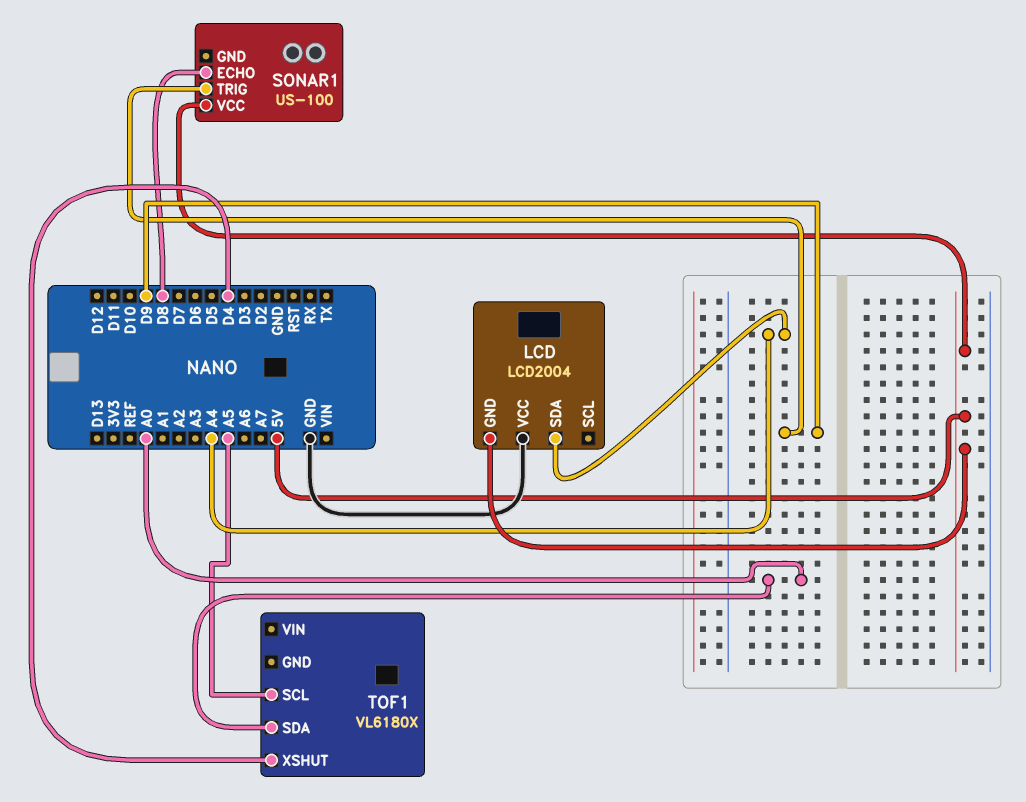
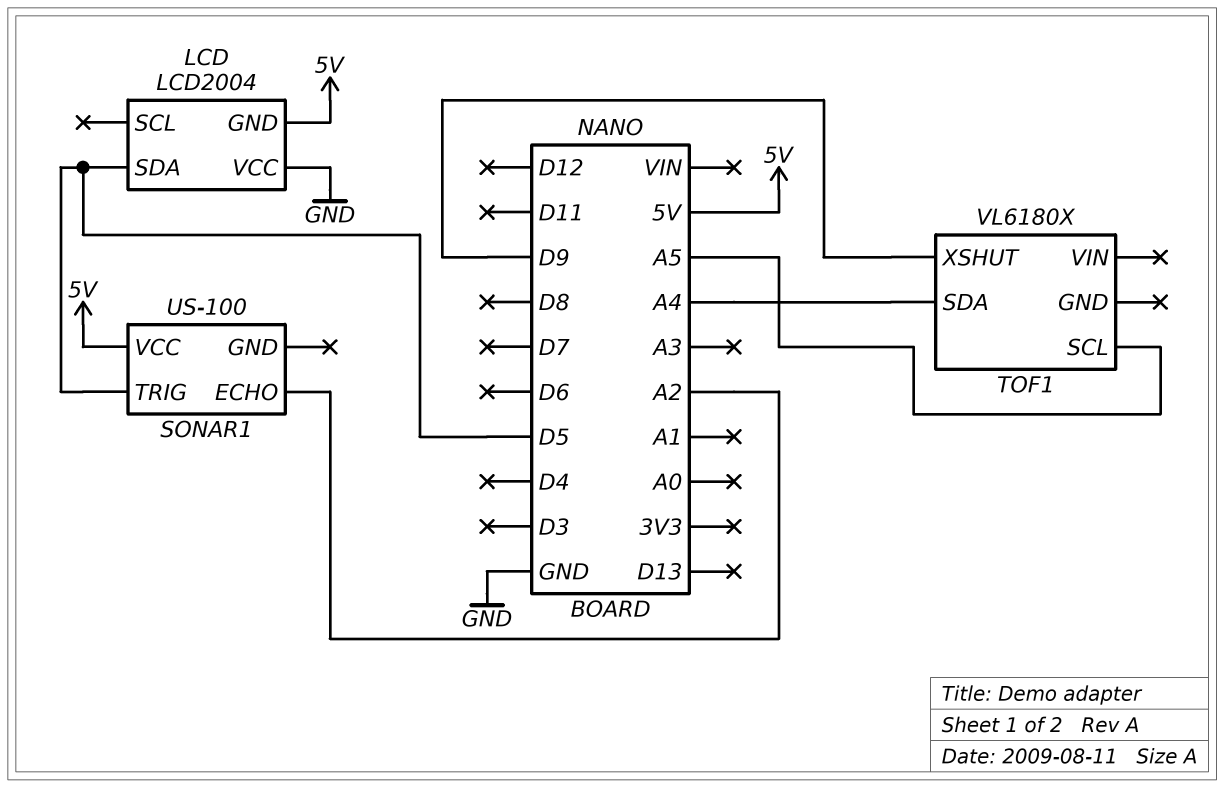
LCD pin SDA: A4 -> D5
SONAR1 pin ECHO: D8 -> A2
SONAR1 pin TRIG: D9 -> D5
TOF1 pin SDA: A0 -> A4
TOF1 pin XSHUT: D4 -> D9

